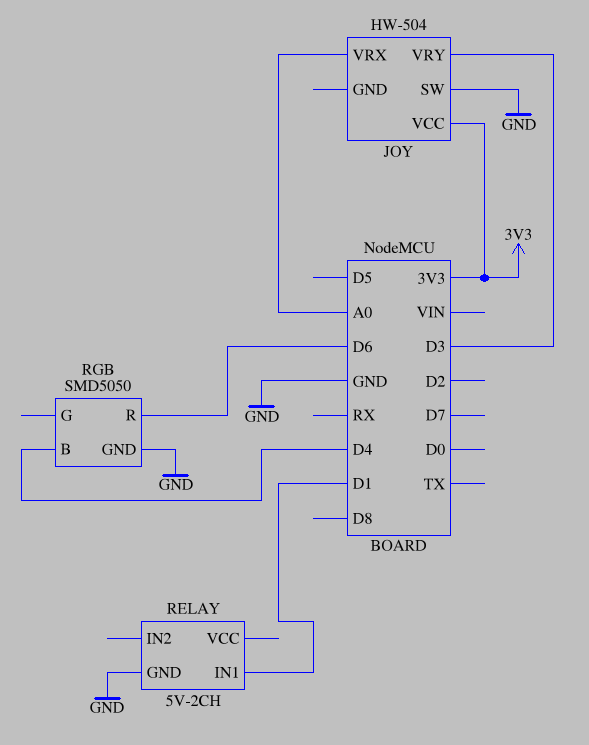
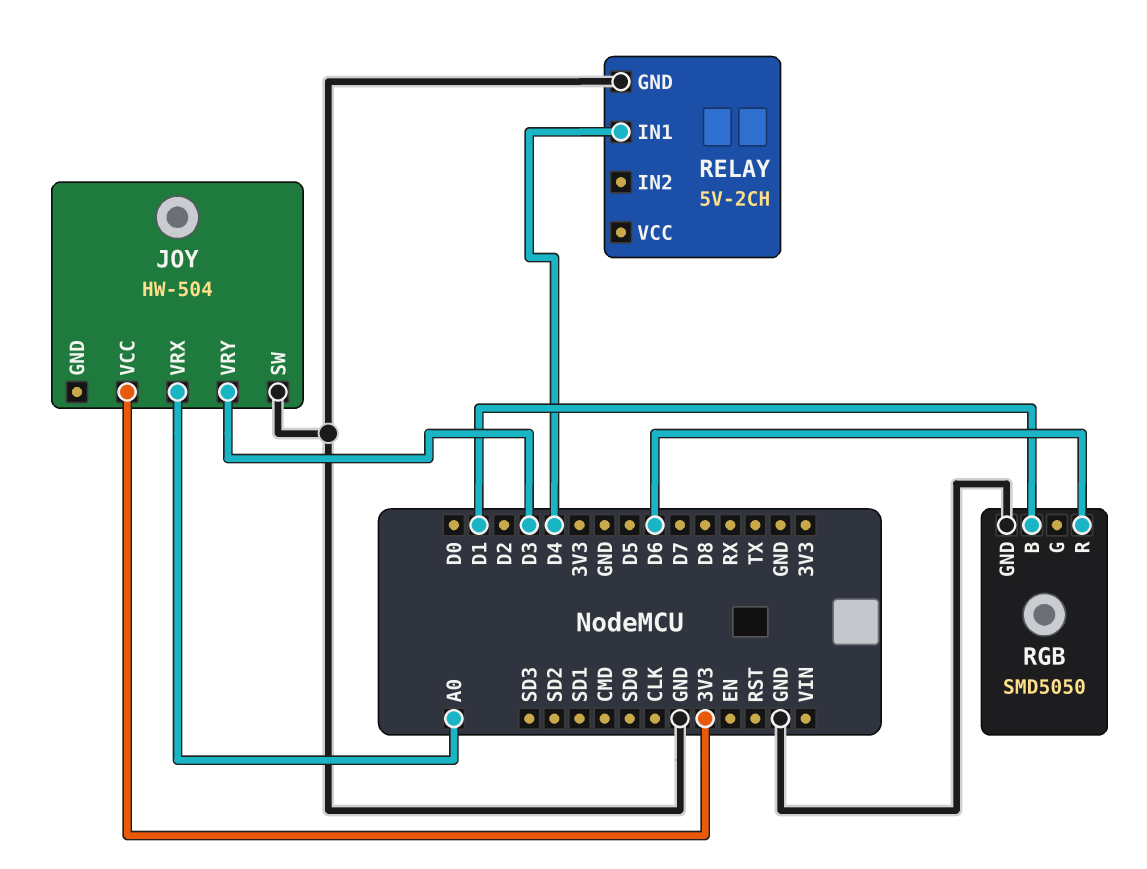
RELAY pin IN1: D1 -> D4
RGB pin B: D4 -> D1

